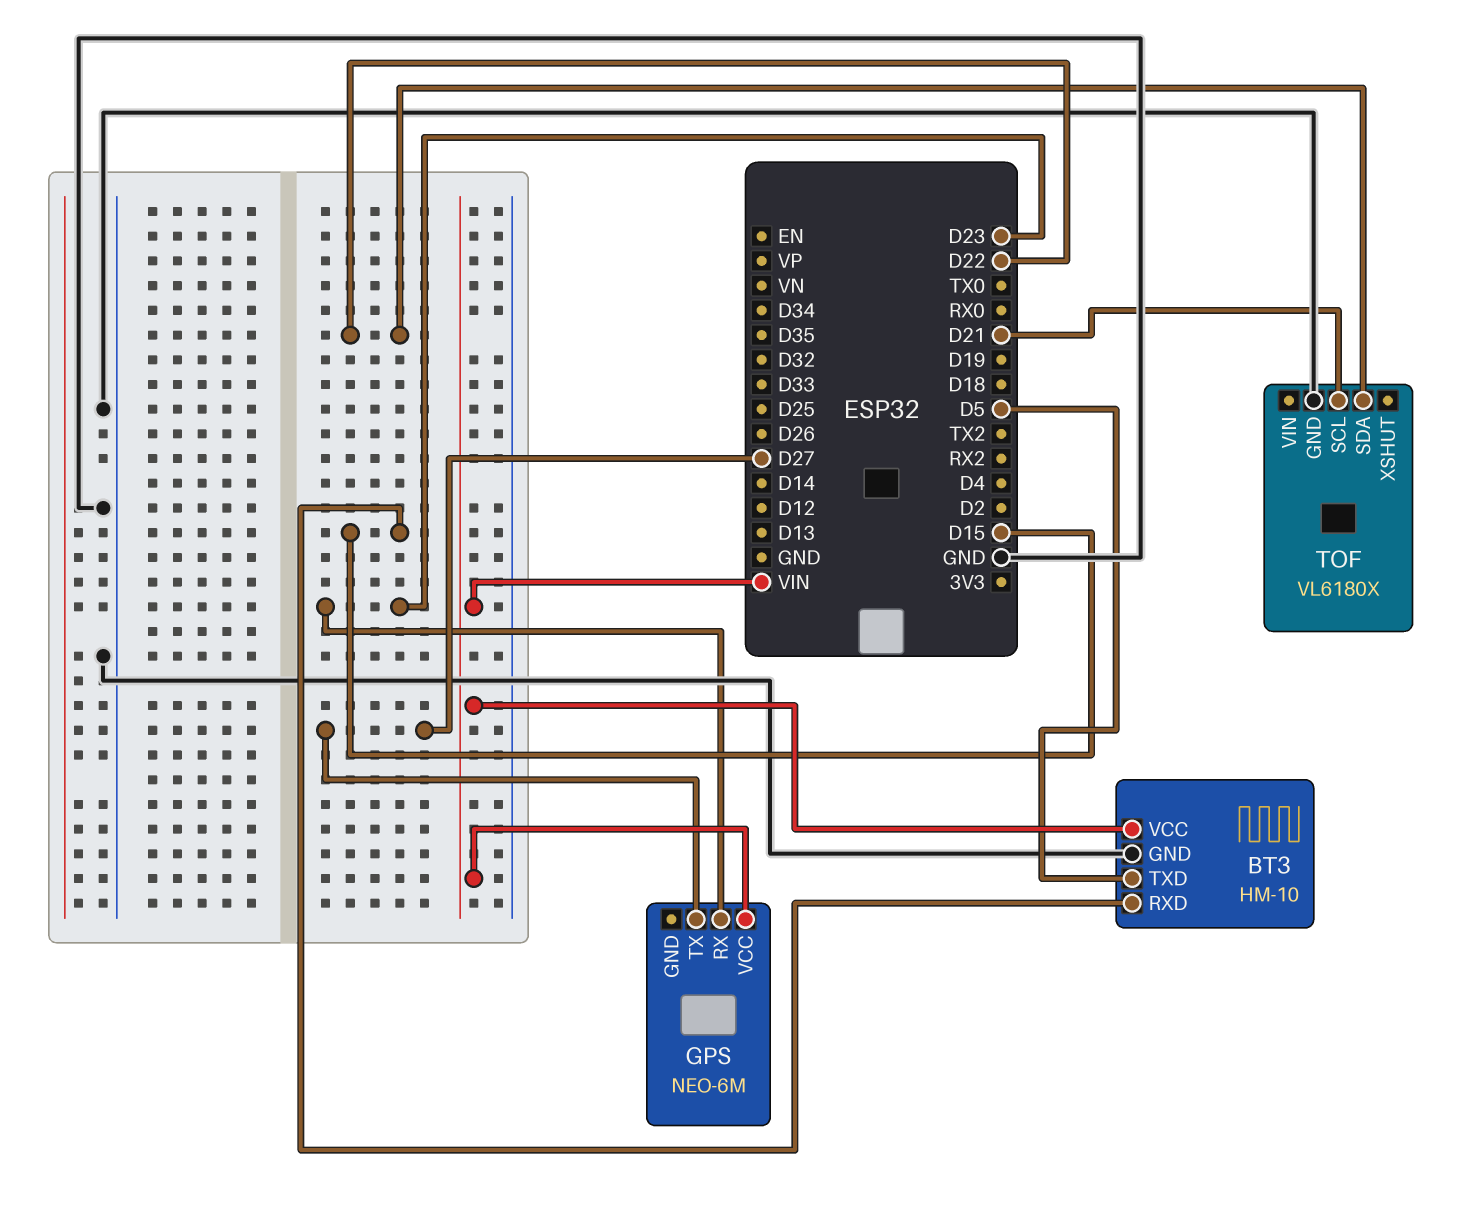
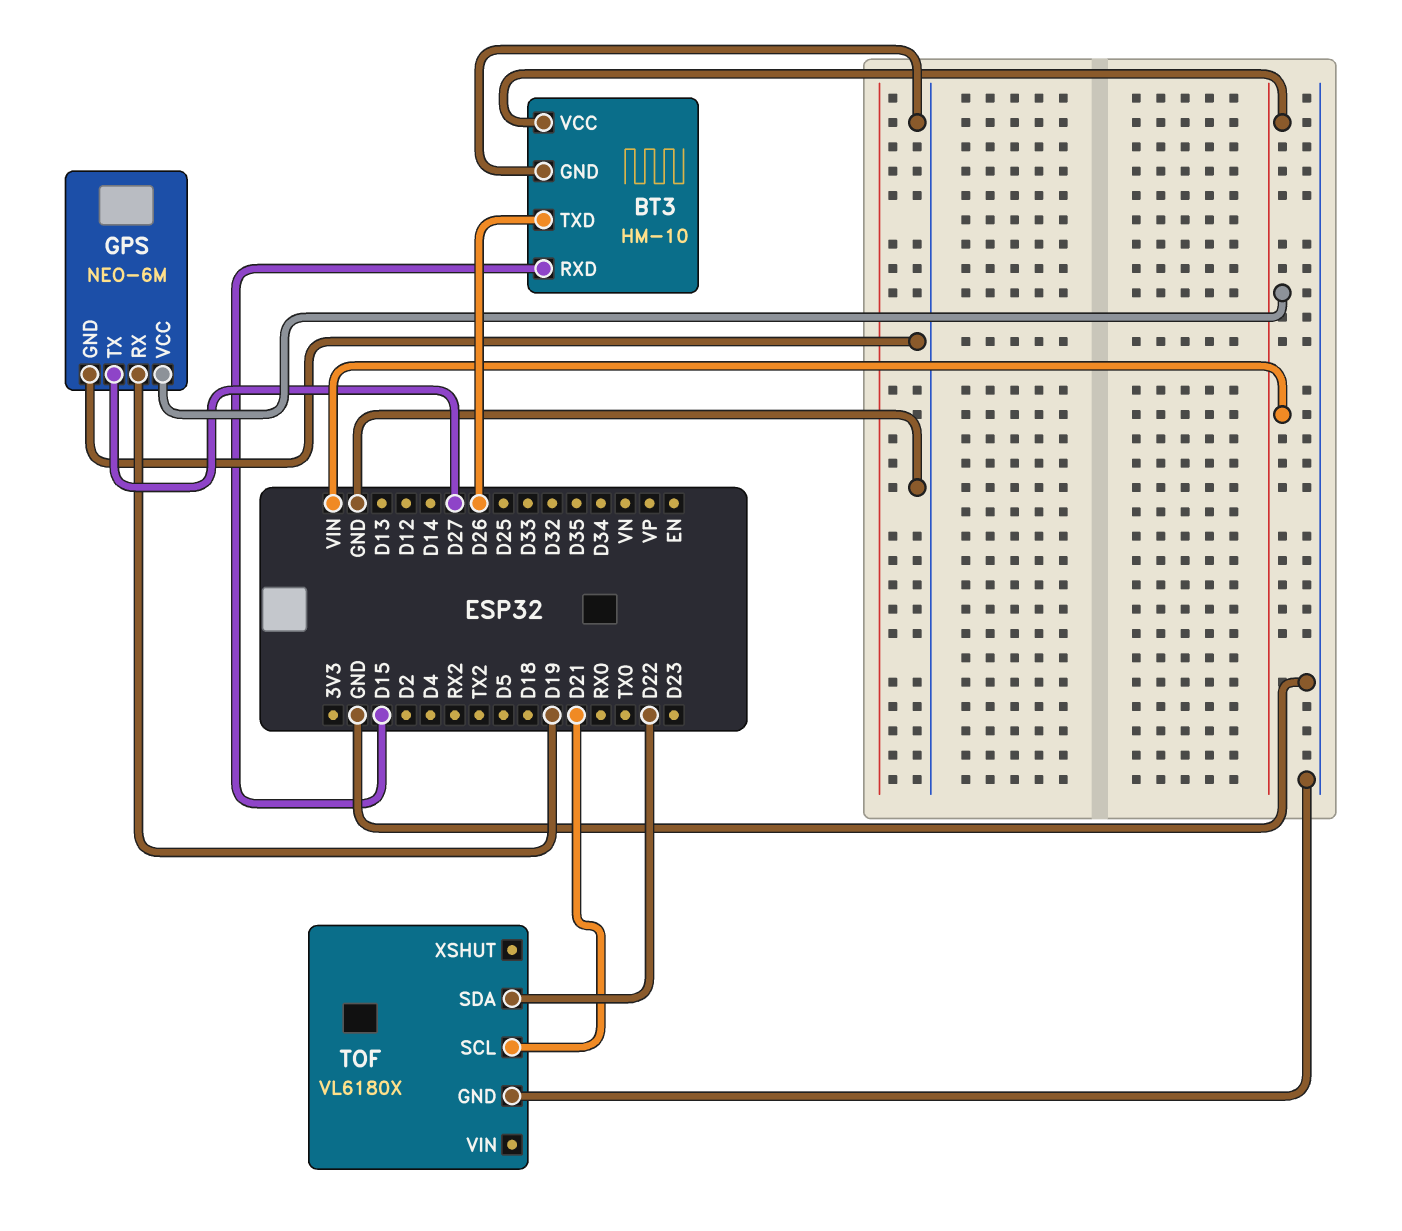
BT3 pin TXD: D5 -> D26
GPS pin GND: none -> GND
GPS pin RX: D23 -> D19

